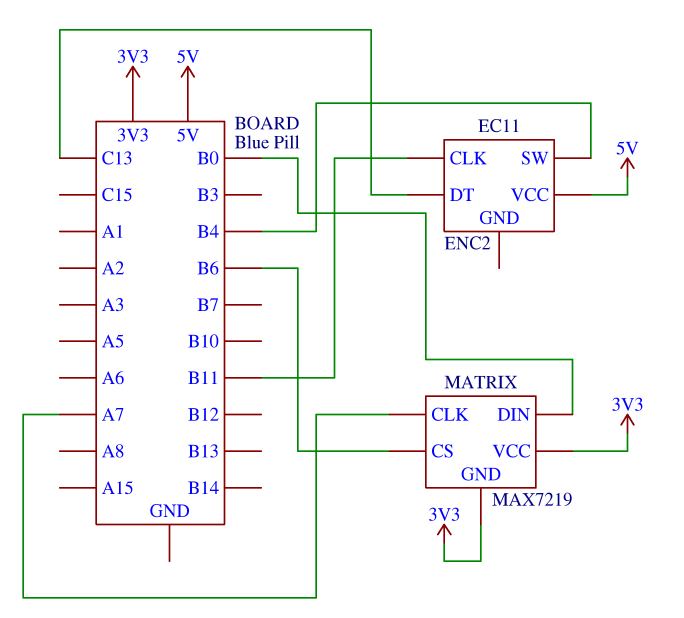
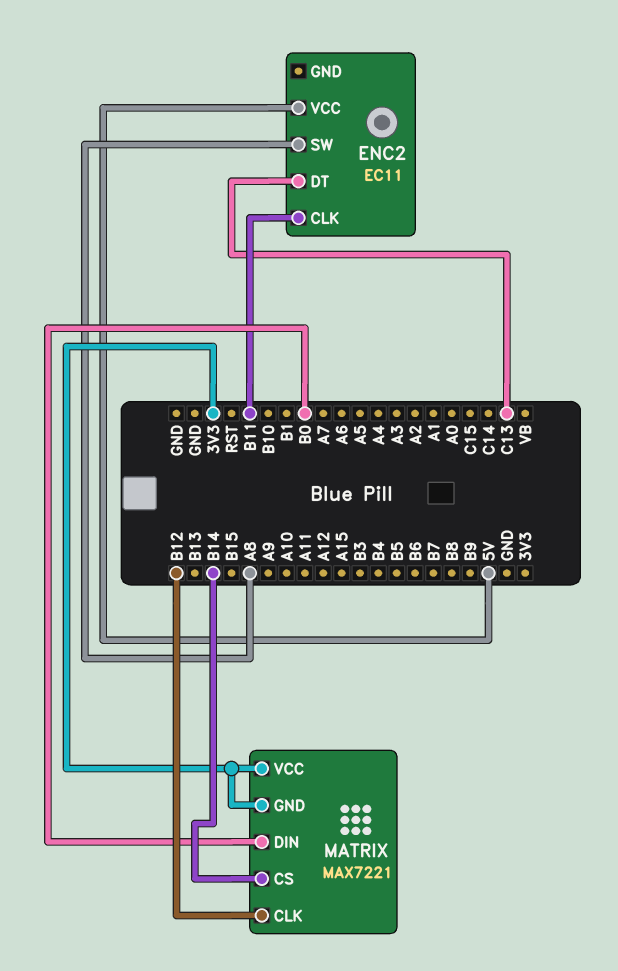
ENC2 pin SW: B4 -> A8
MATRIX: MAX7219 -> MAX7221
MATRIX pin CLK: A7 -> B12
MATRIX pin CS: B6 -> B14

